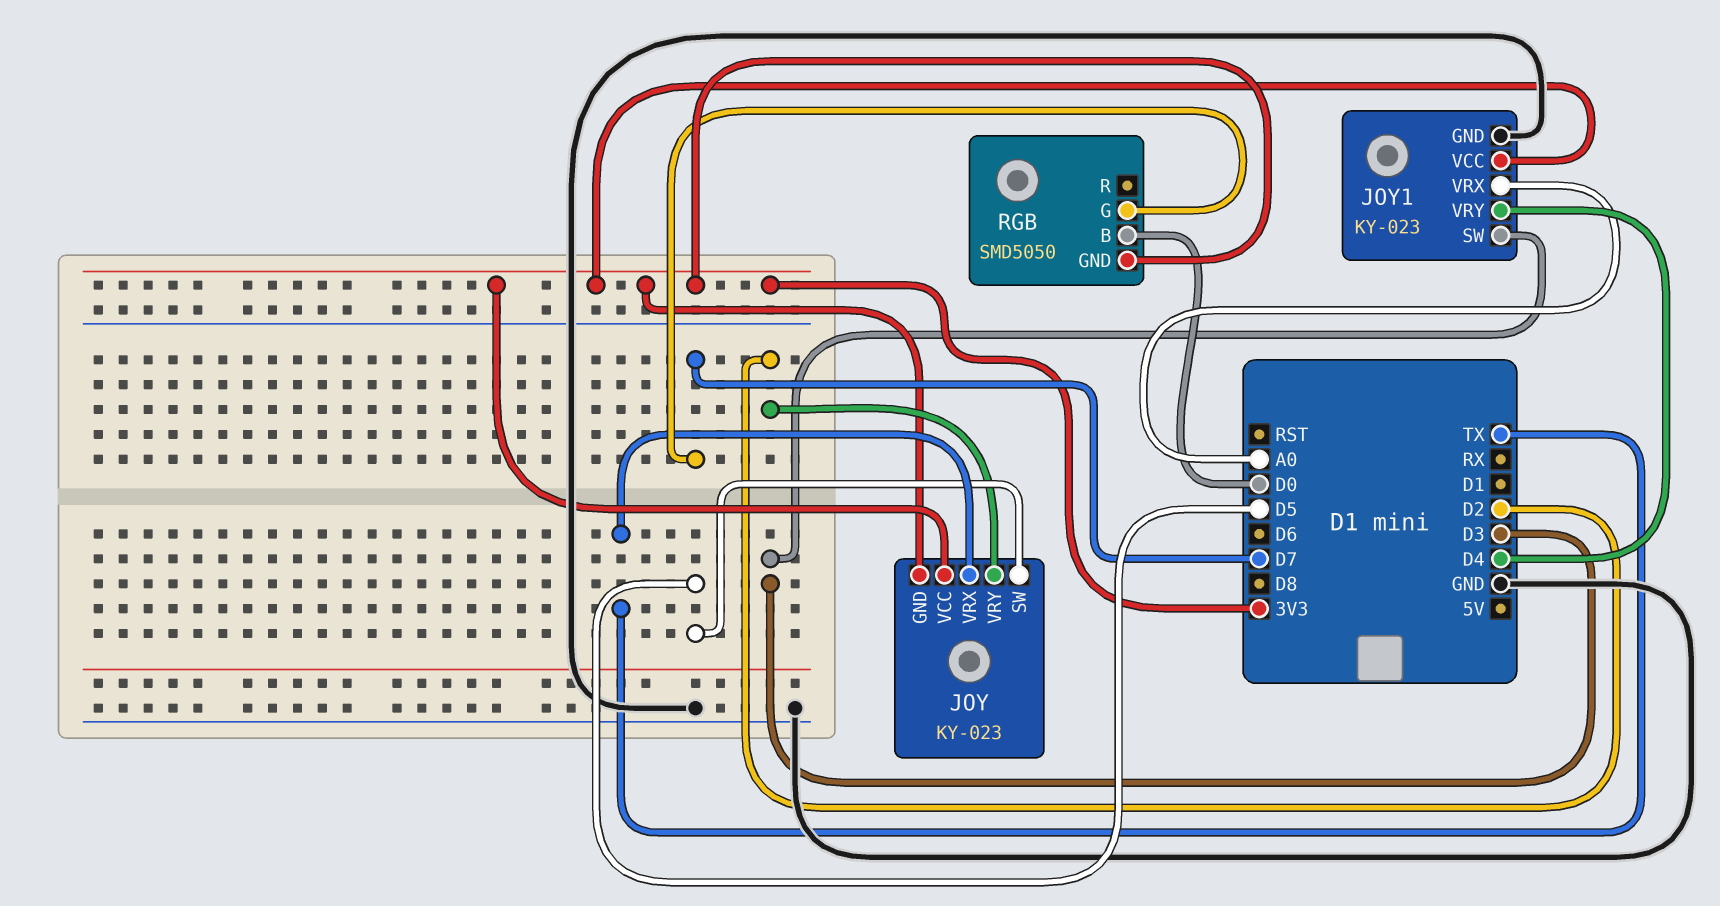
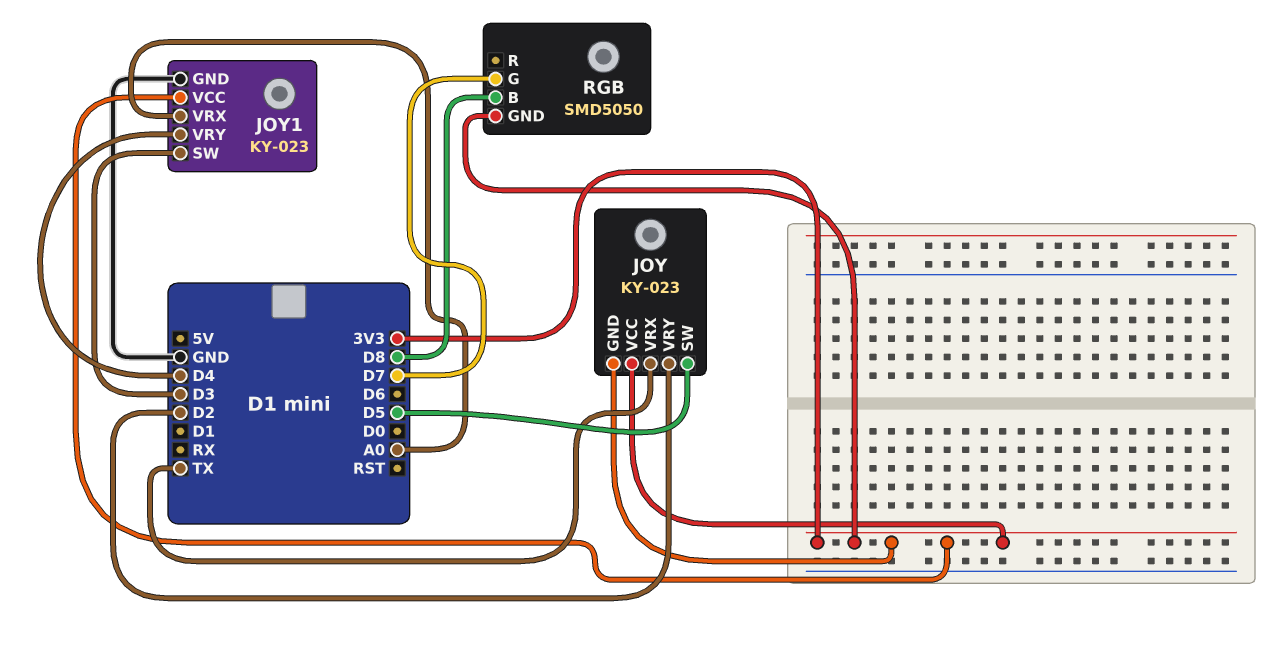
RGB pin B: D0 -> D8

